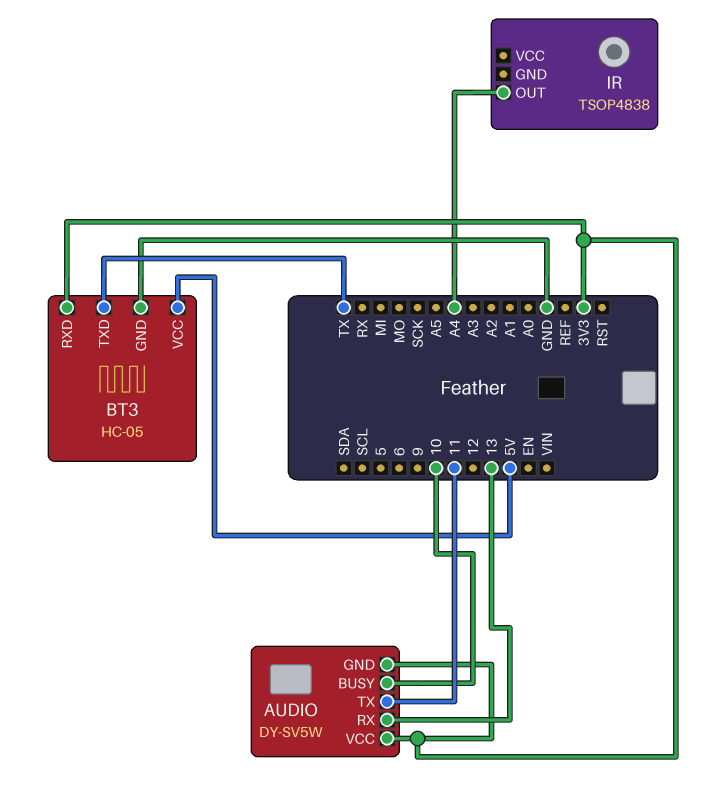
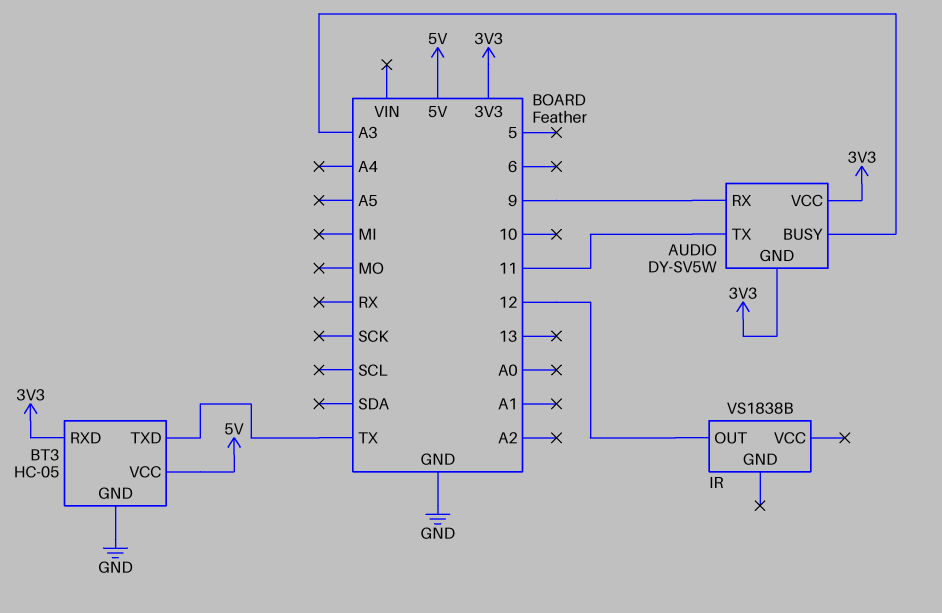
AUDIO pin BUSY: 10 -> A3
AUDIO pin RX: 13 -> 9
IR: TSOP4838 -> VS1838B
IR pin OUT: A4 -> 12

